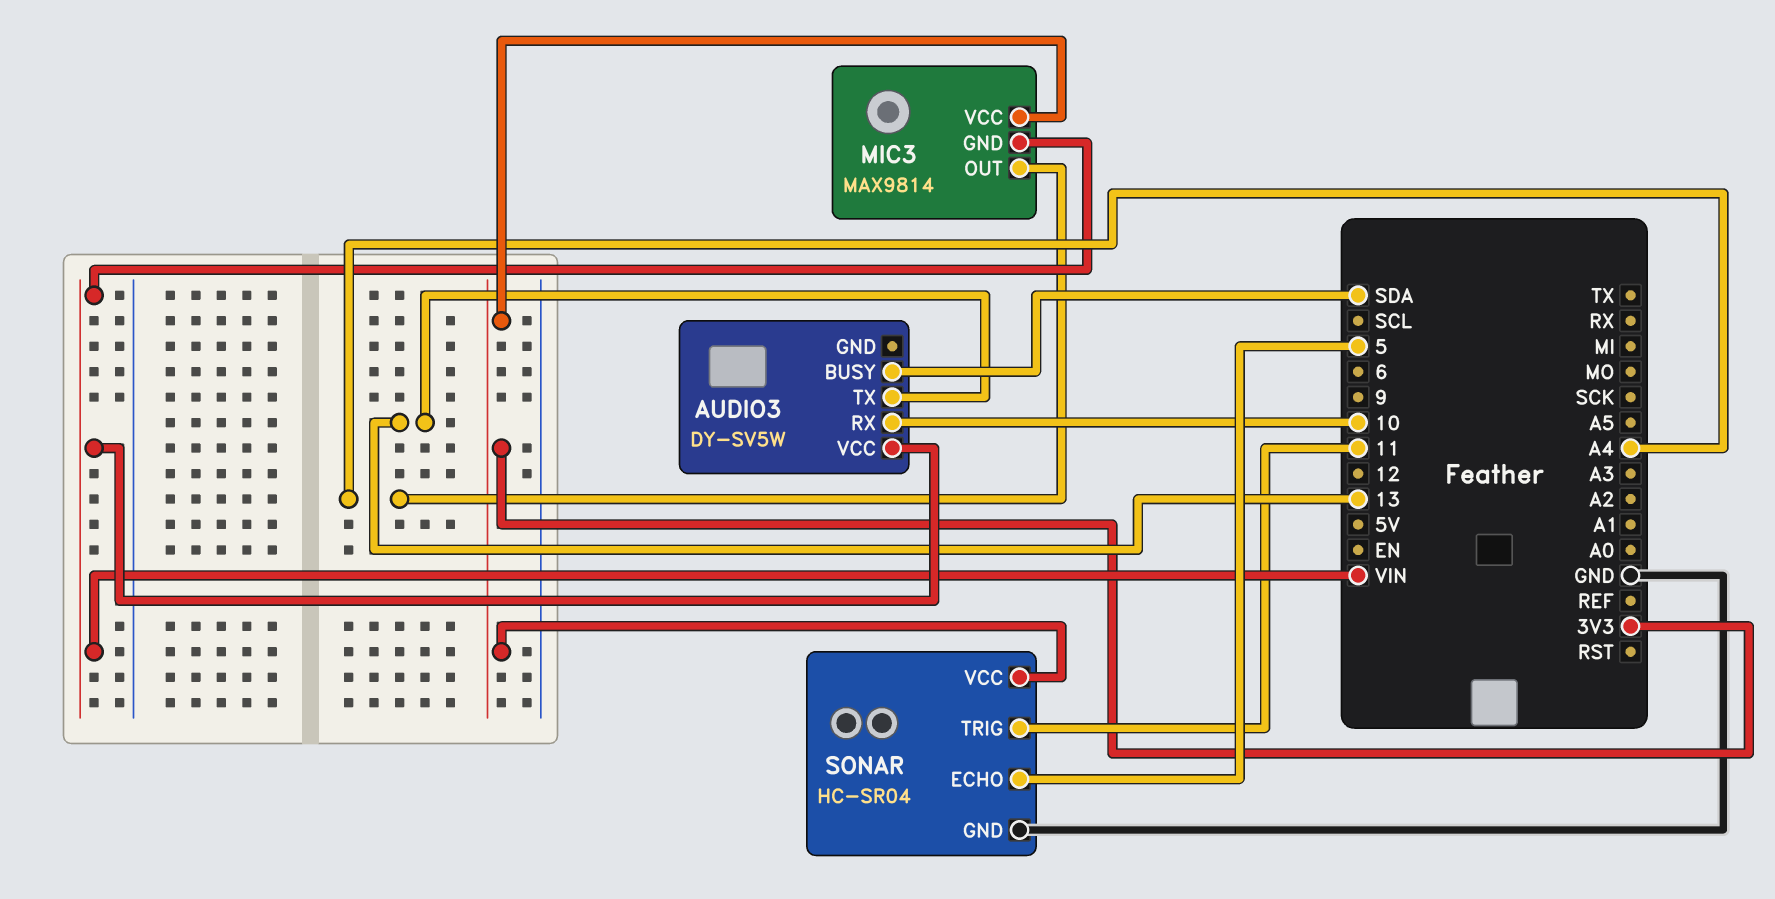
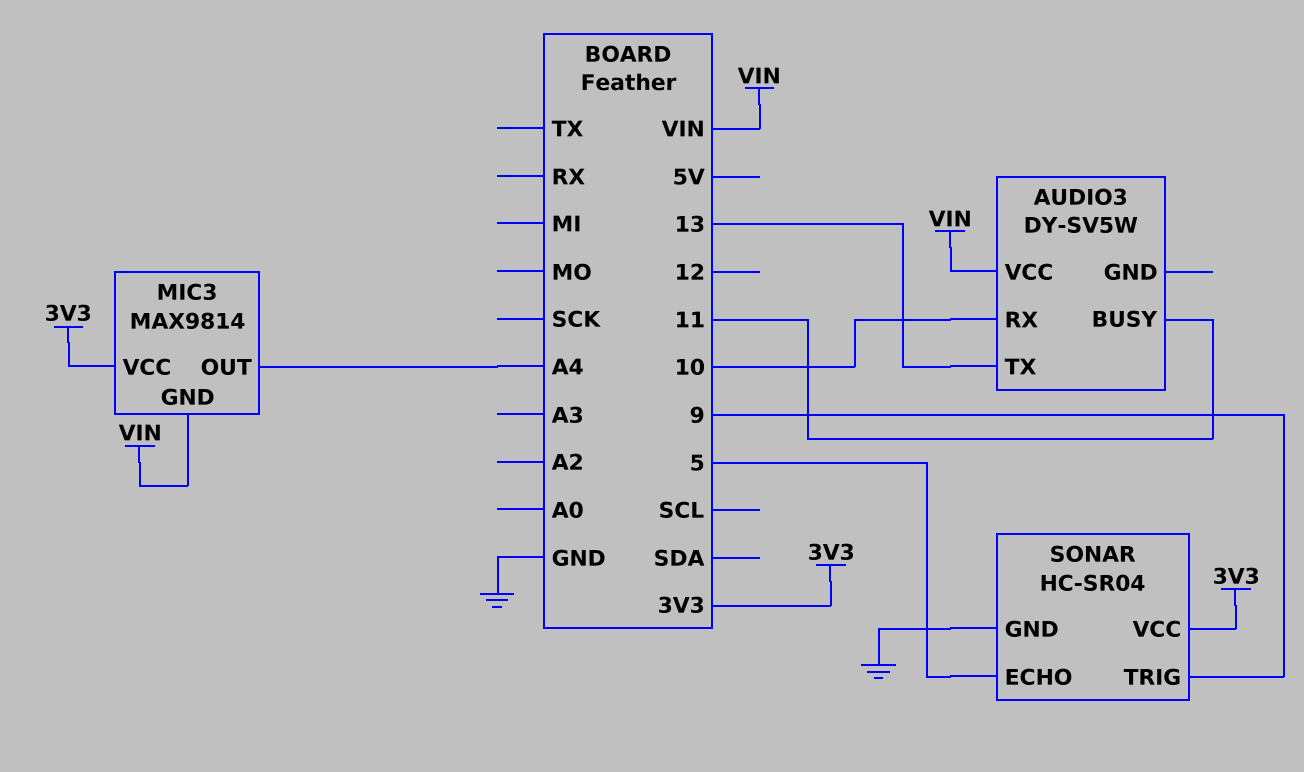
AUDIO3 pin BUSY: SDA -> 11
SONAR pin TRIG: 11 -> 9

